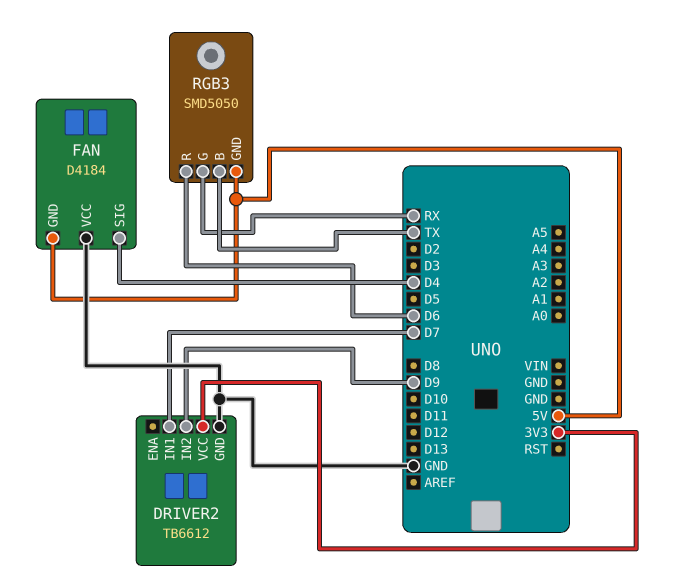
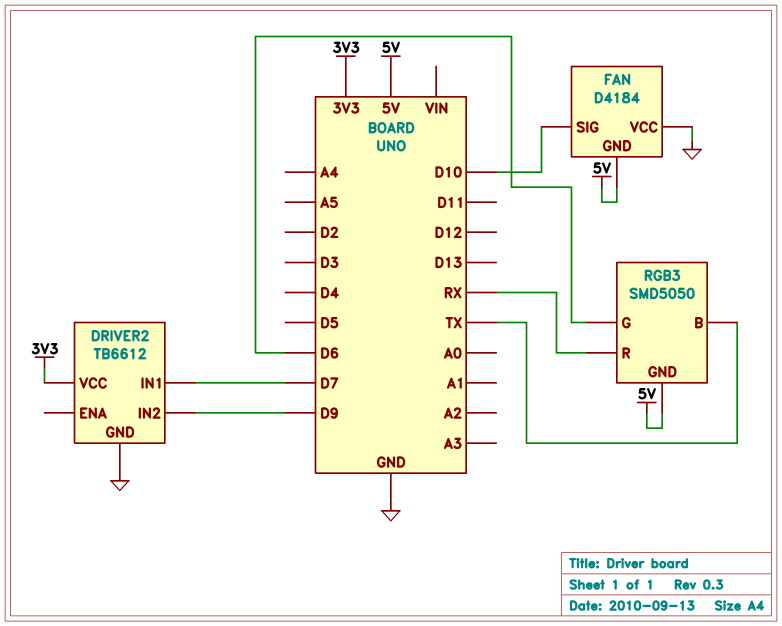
FAN pin SIG: D4 -> D10
RGB3 pin G: RX -> D6
RGB3 pin R: D6 -> RX

